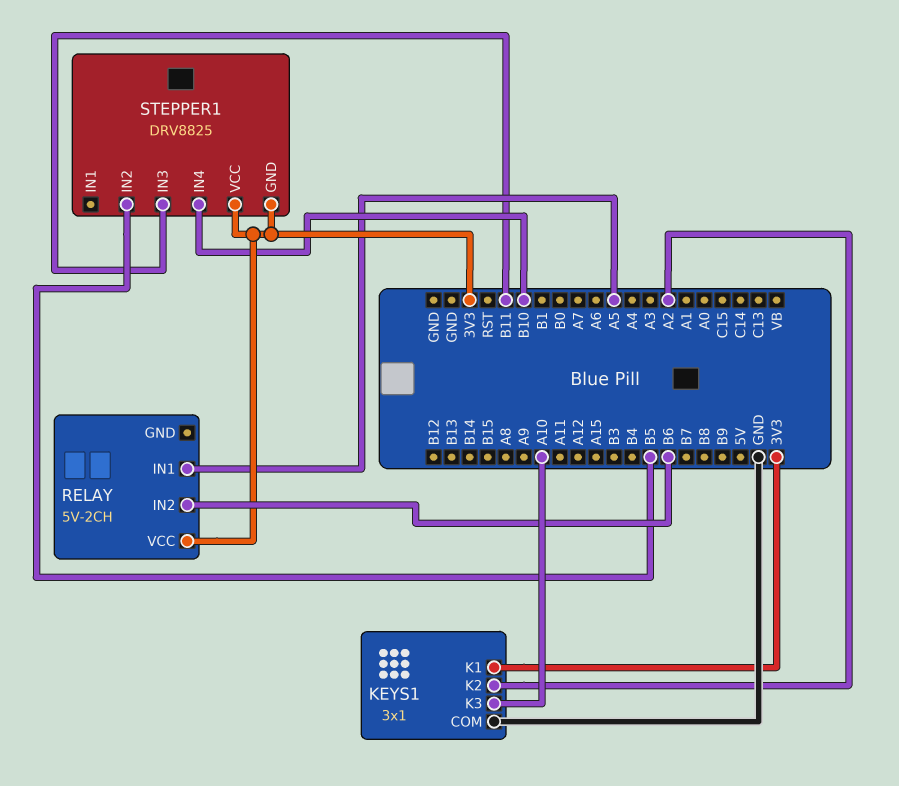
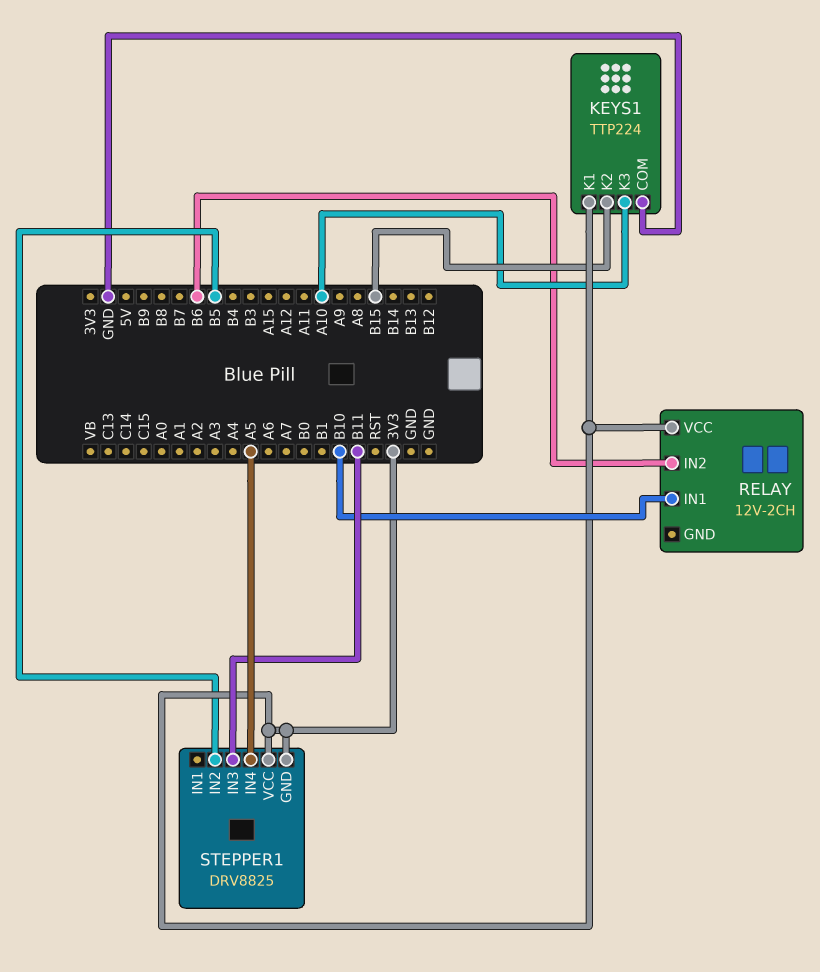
KEYS1: 3x1 -> TTP224
KEYS1 pin K2: A2 -> B15
RELAY: 5V-2CH -> 12V-2CH
RELAY pin IN1: A5 -> B10
STEPPER1 pin IN4: B10 -> A5

